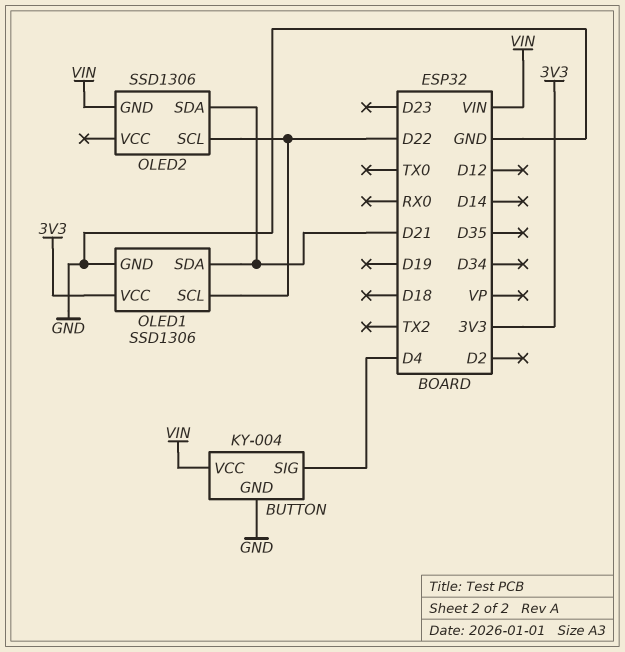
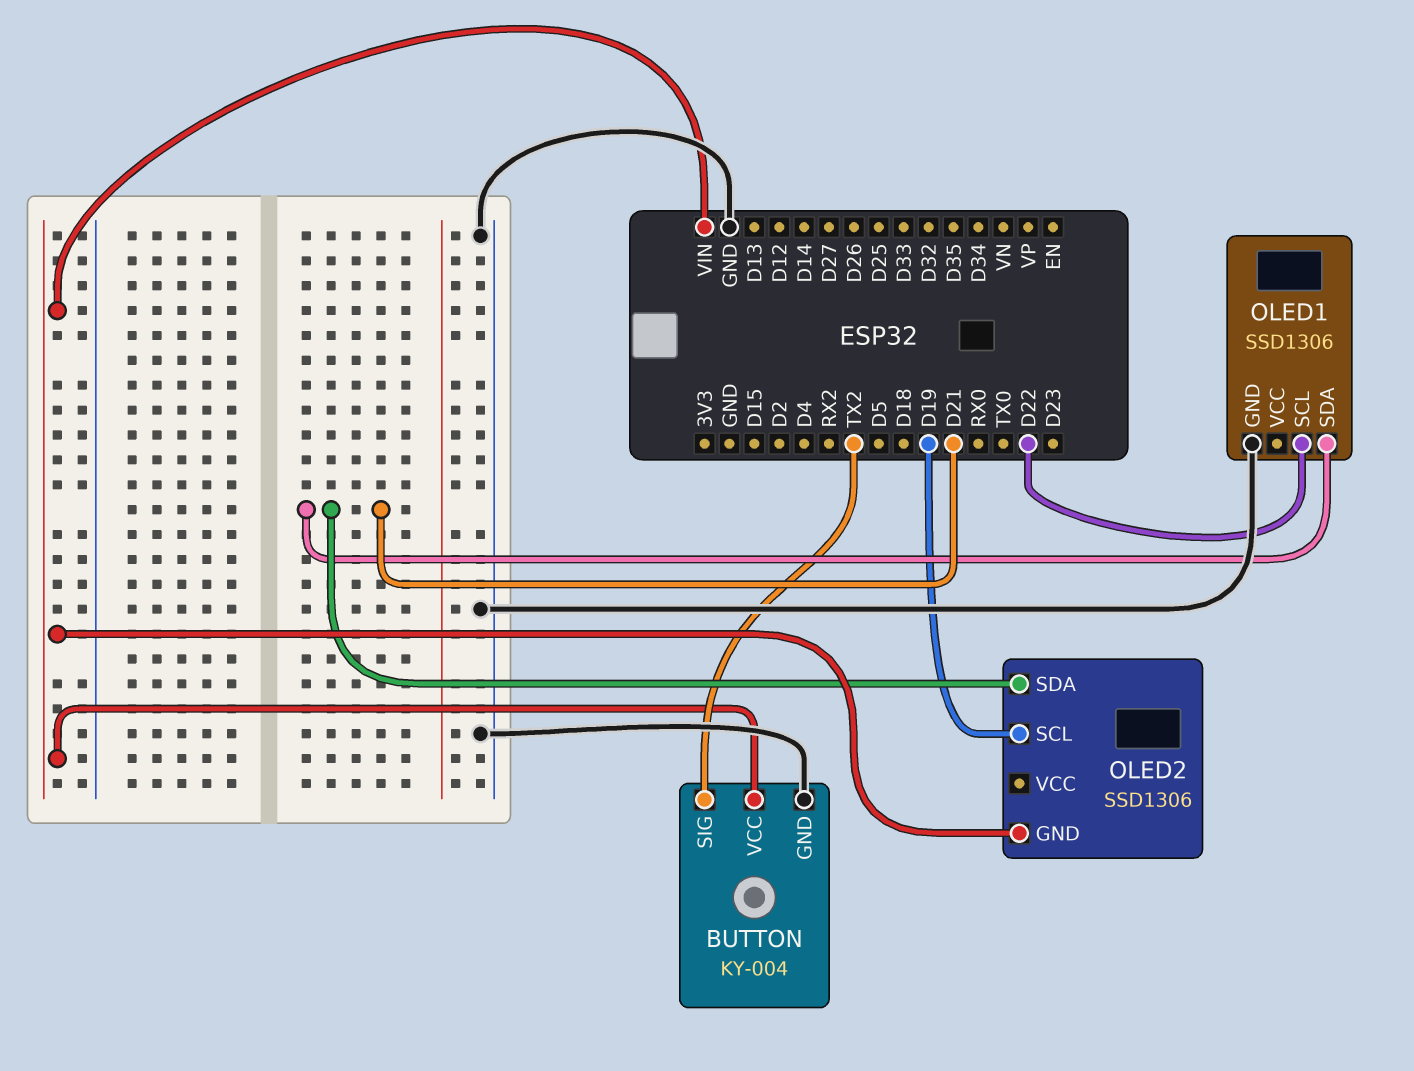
BUTTON pin SIG: D4 -> TX2
OLED1 pin VCC: 3V3 -> none
OLED2 pin SCL: D22 -> D19

